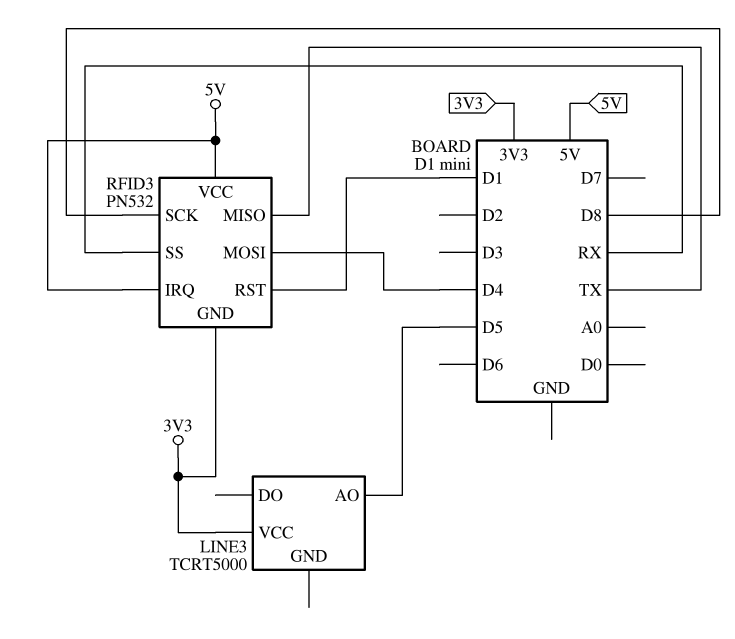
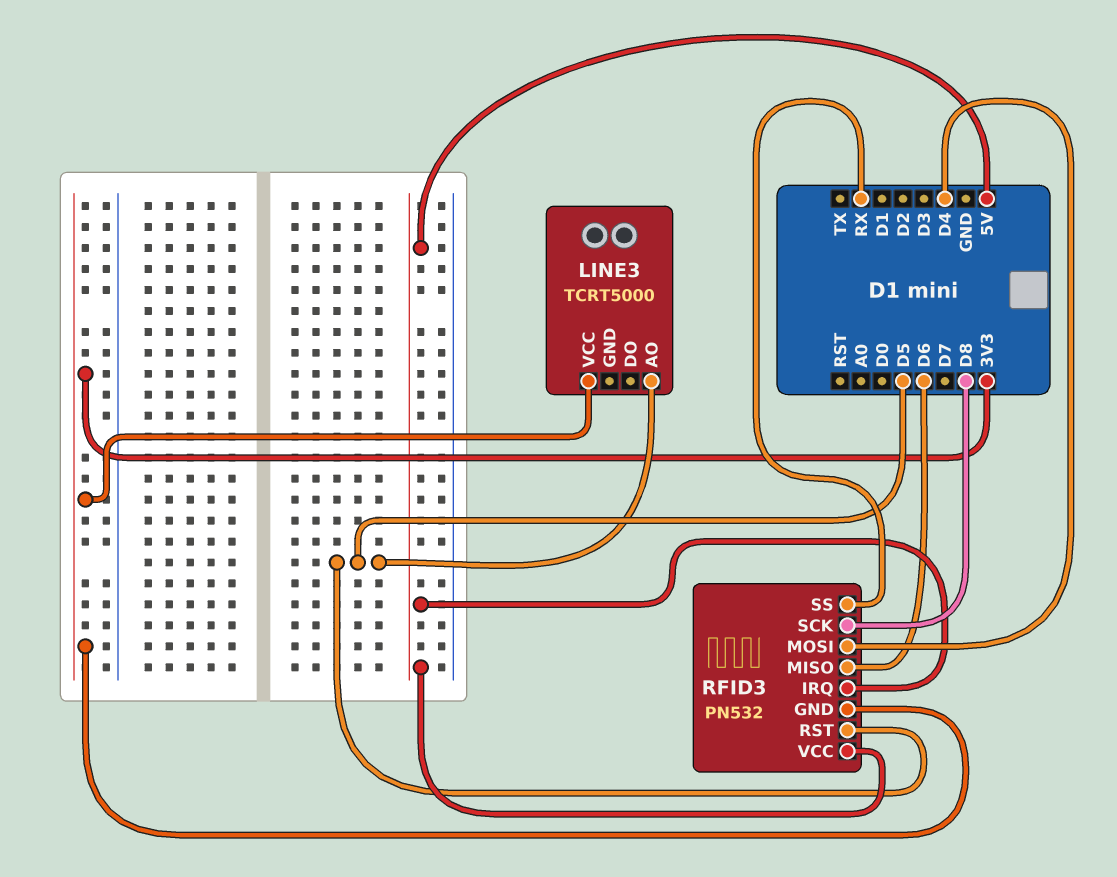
RFID3 pin MISO: TX -> D6
RFID3 pin RST: D1 -> D5

